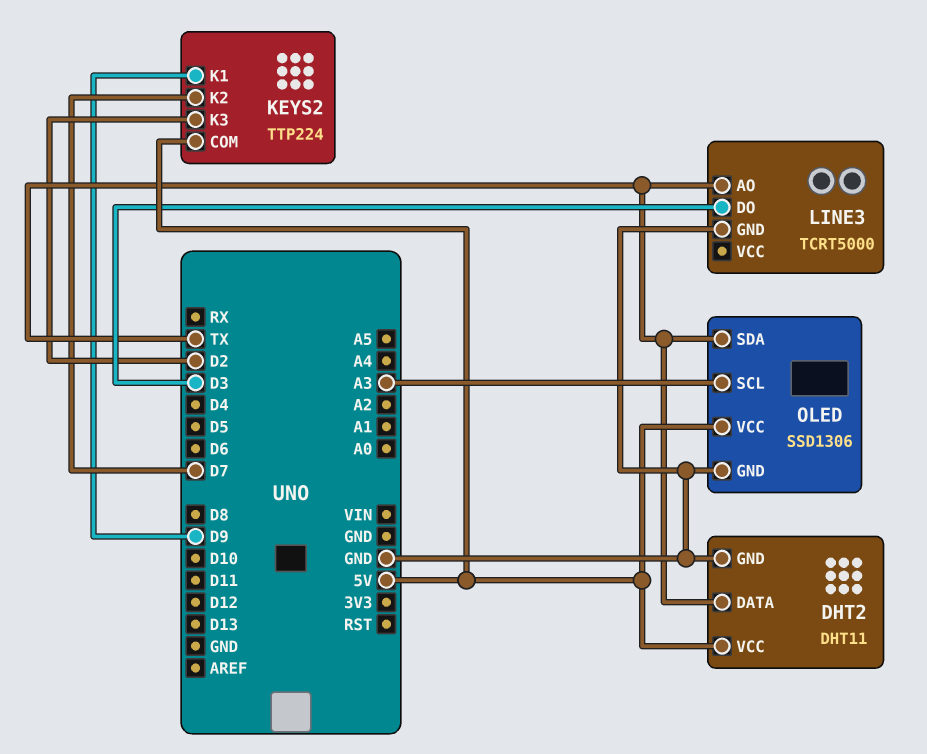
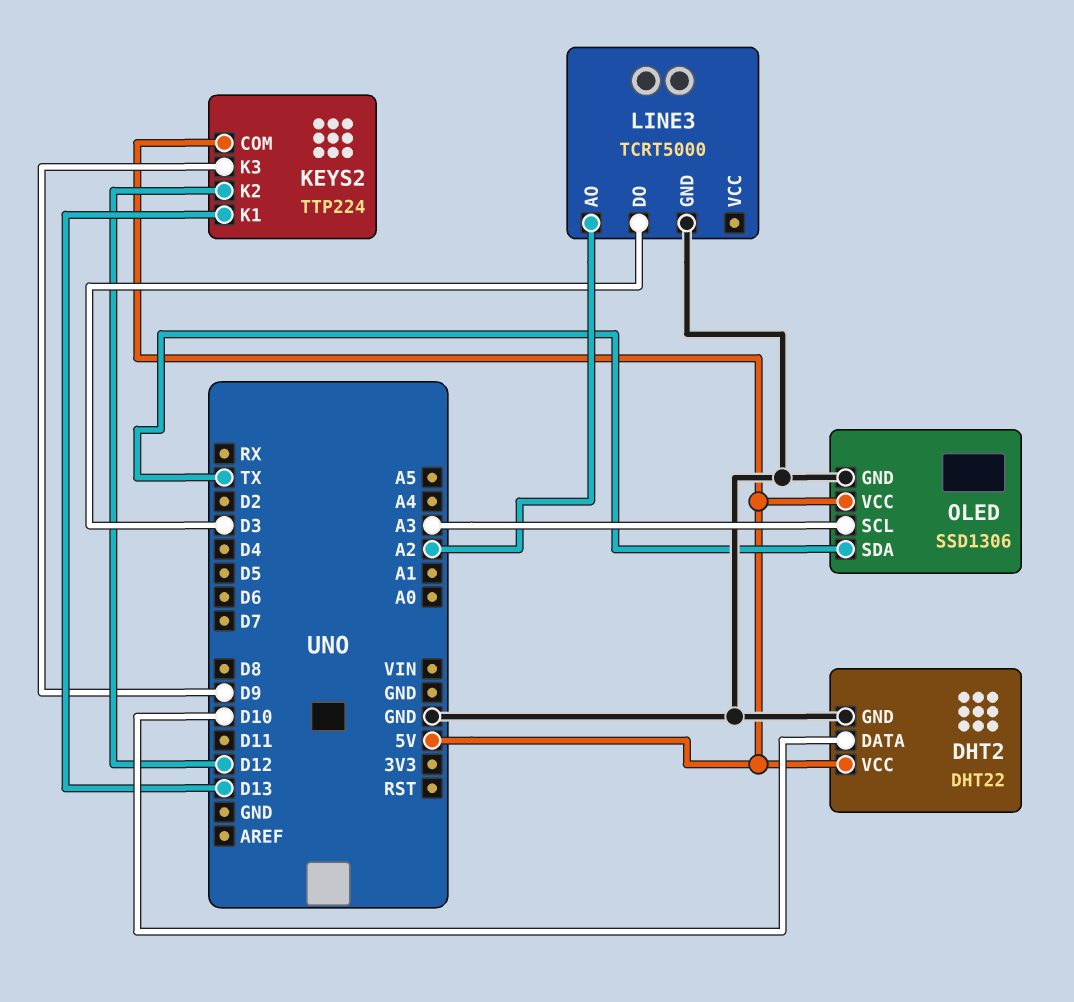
DHT2: DHT11 -> DHT22
DHT2 pin DATA: TX -> D10
KEYS2 pin K1: D9 -> D13
KEYS2 pin K2: D7 -> D12
KEYS2 pin K3: D2 -> D9
LINE3 pin AO: TX -> A2

